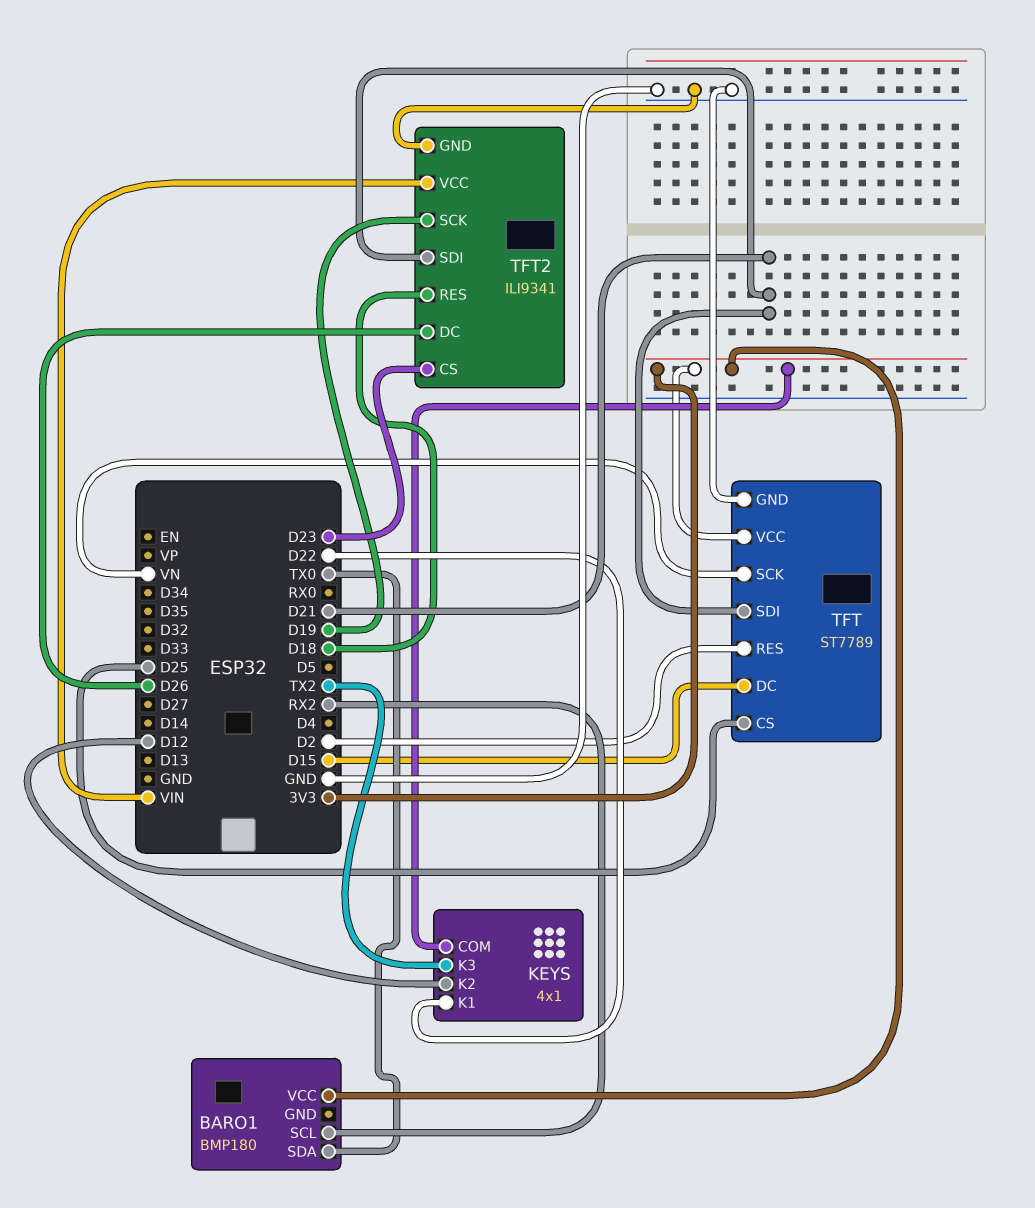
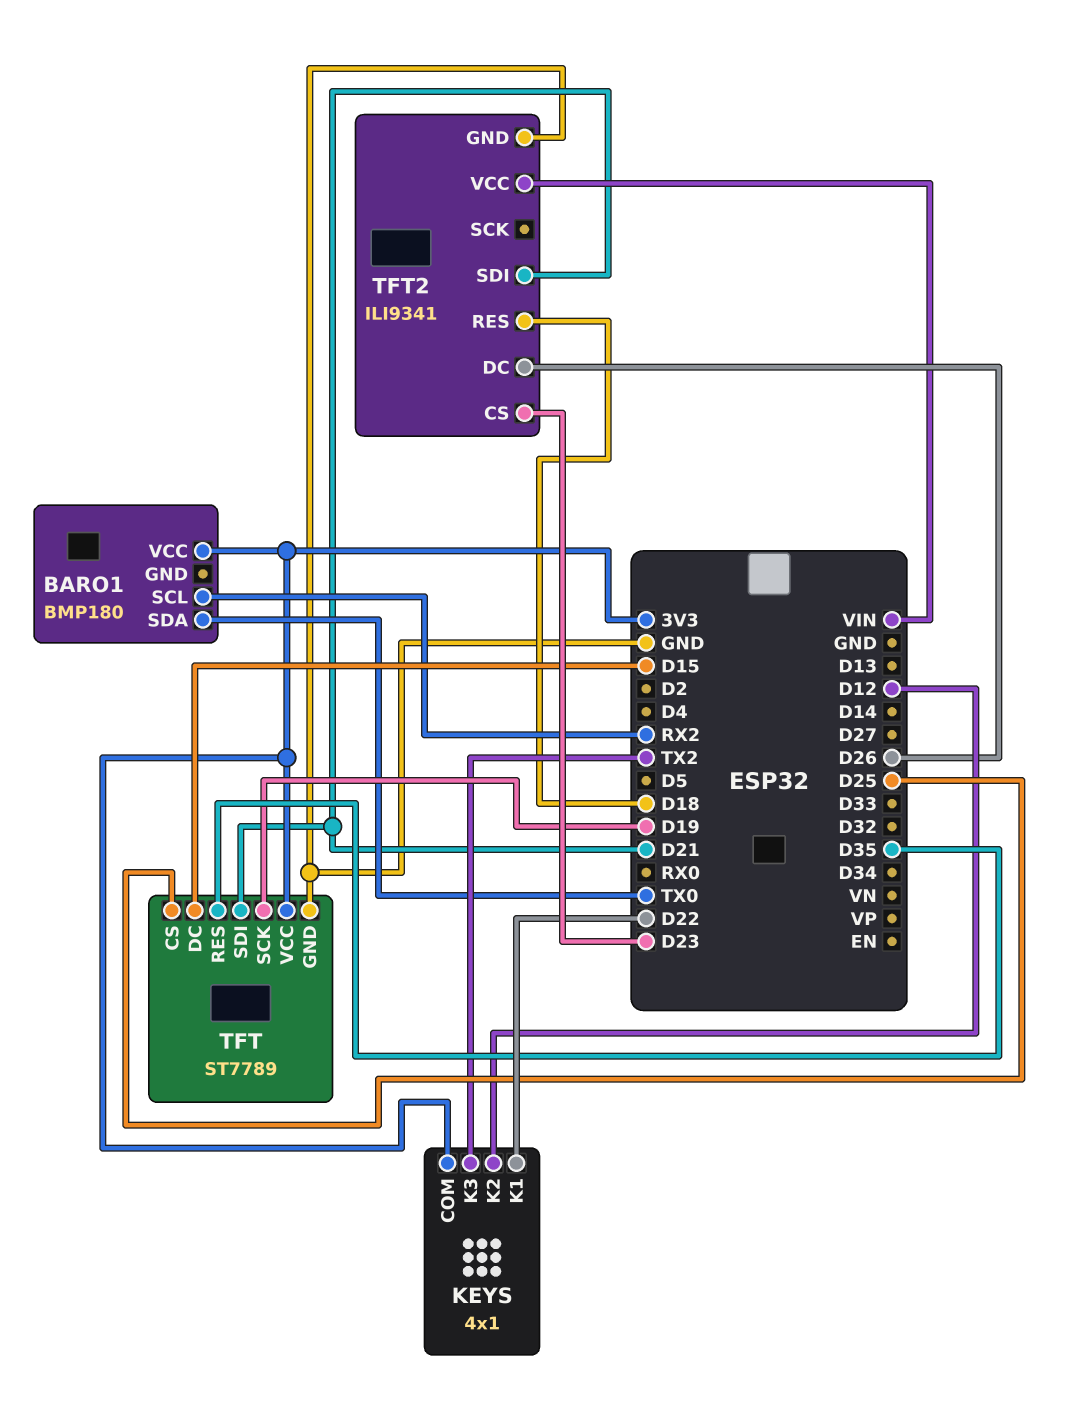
TFT pin RES: D2 -> D35
TFT pin SCK: VN -> D19
TFT2 pin SCK: D19 -> none

